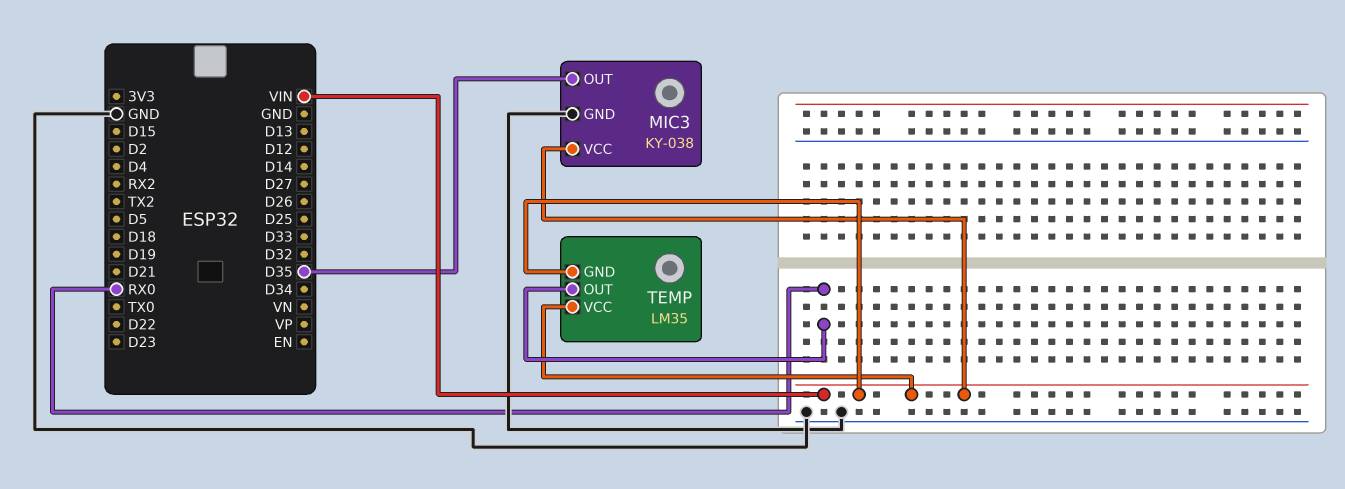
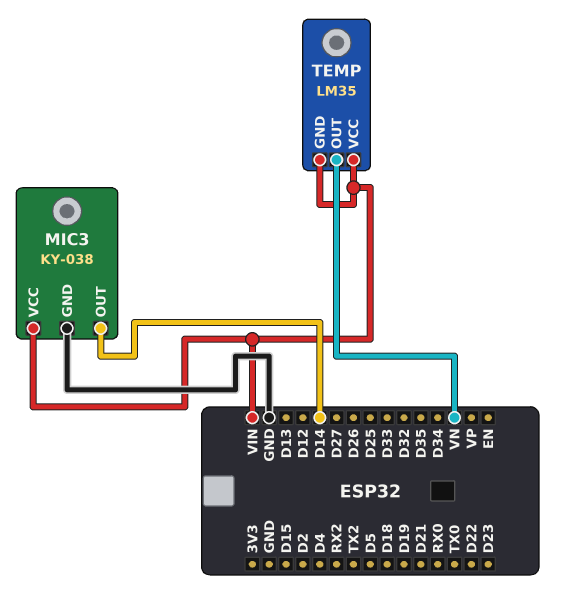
MIC3 pin OUT: D35 -> D14
TEMP pin OUT: RX0 -> VN

